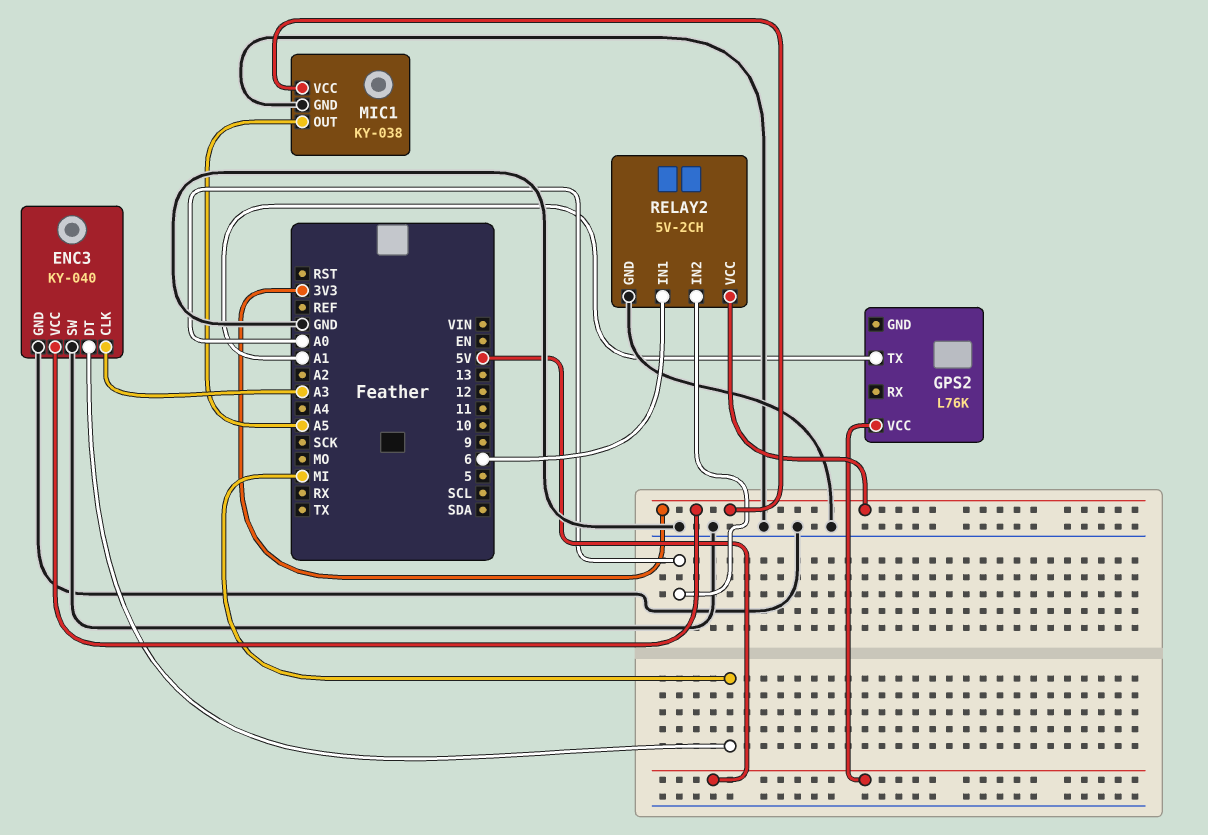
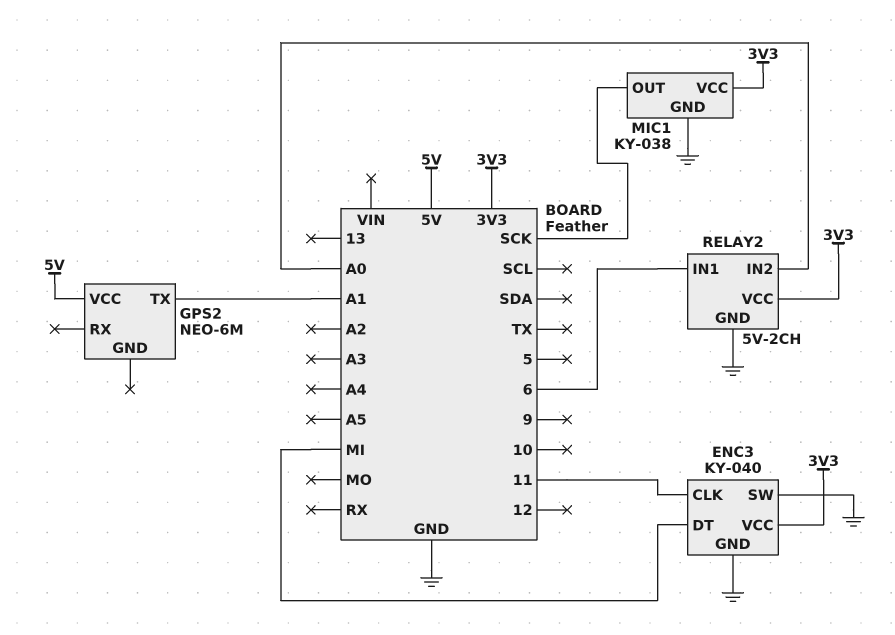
ENC3 pin CLK: A3 -> 11
GPS2: L76K -> NEO-6M
MIC1 pin OUT: A5 -> SCK

